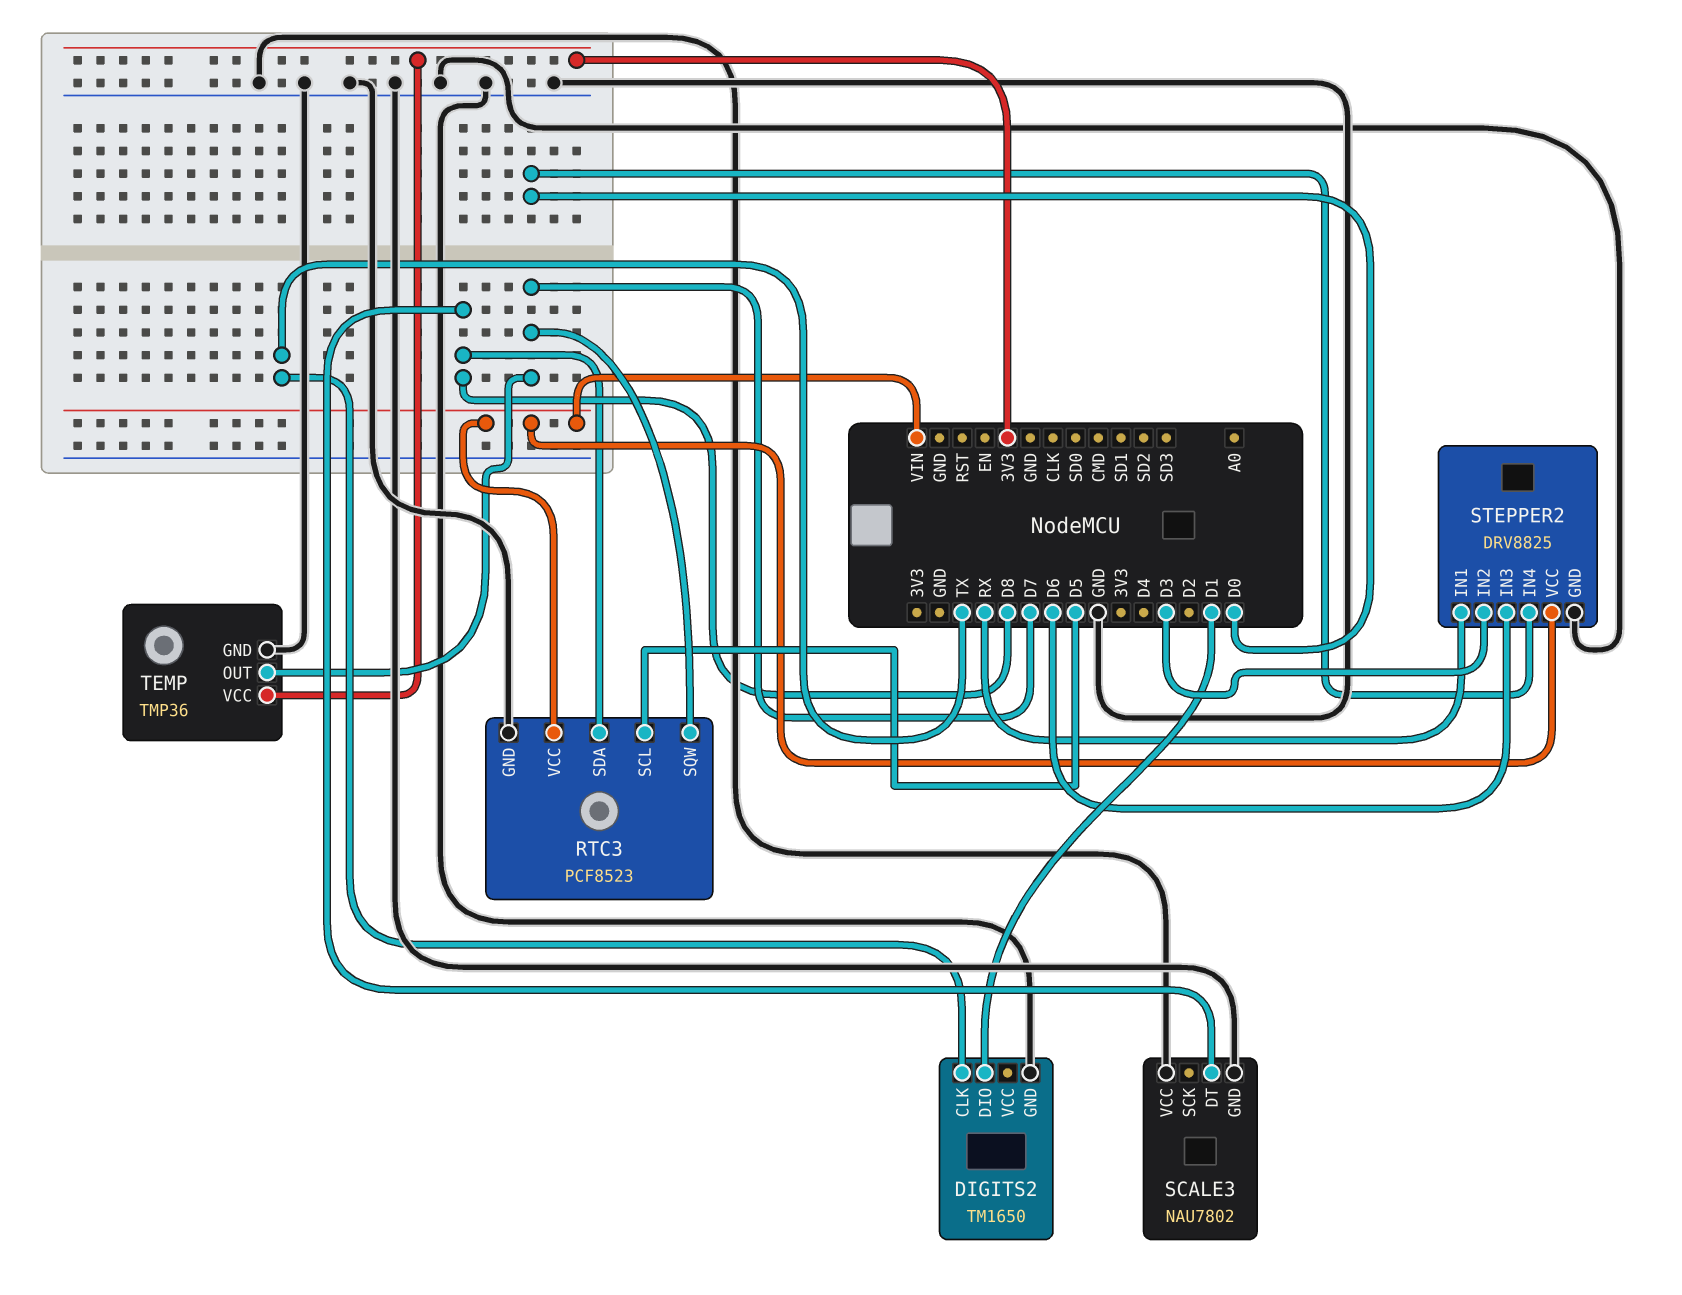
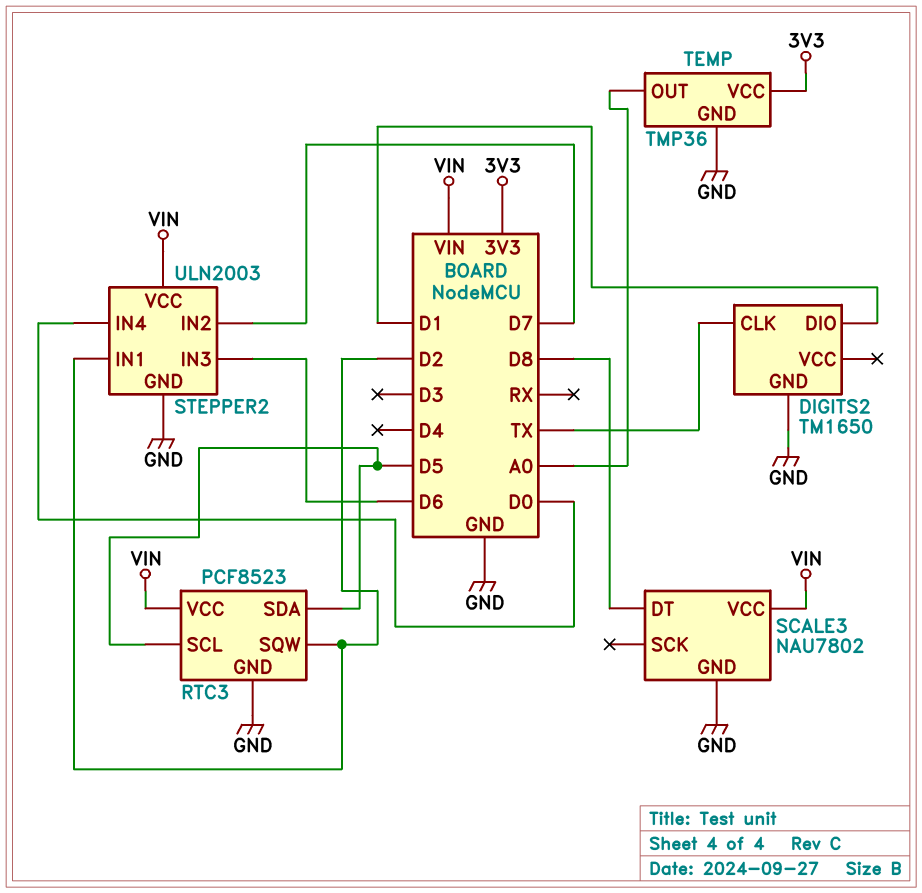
RTC3 pin SDA: D8 -> D5
RTC3 pin SQW: D7 -> D2
SCALE3 pin VCC: GND -> VIN
STEPPER2: DRV8825 -> ULN2003
STEPPER2 pin IN1: RX -> D2
STEPPER2 pin IN2: D3 -> D7
TEMP pin OUT: D7 -> A0

